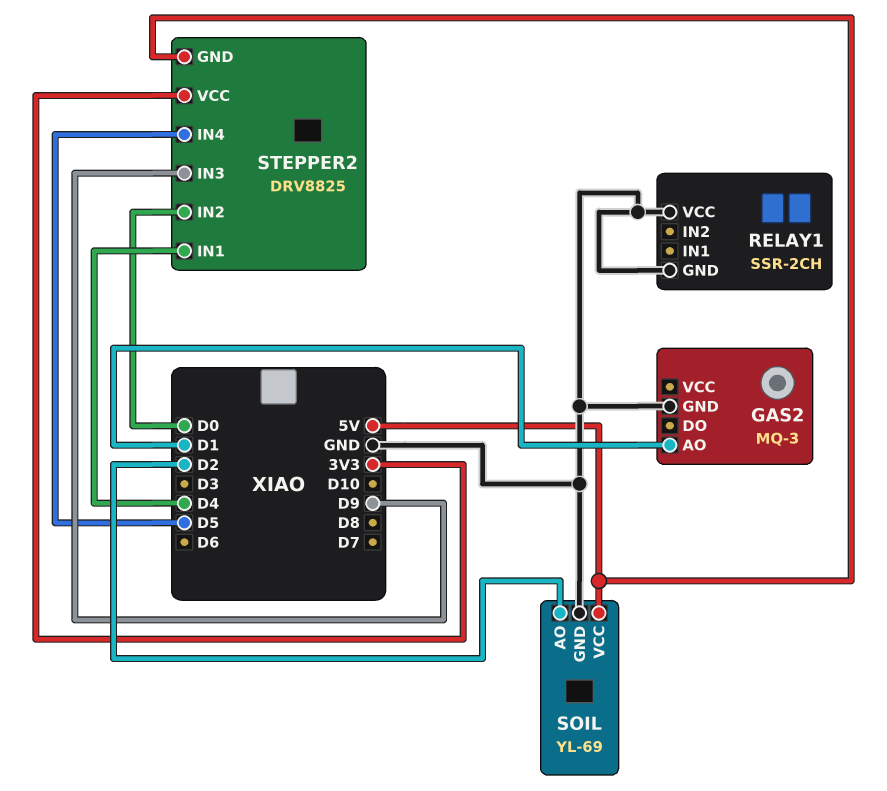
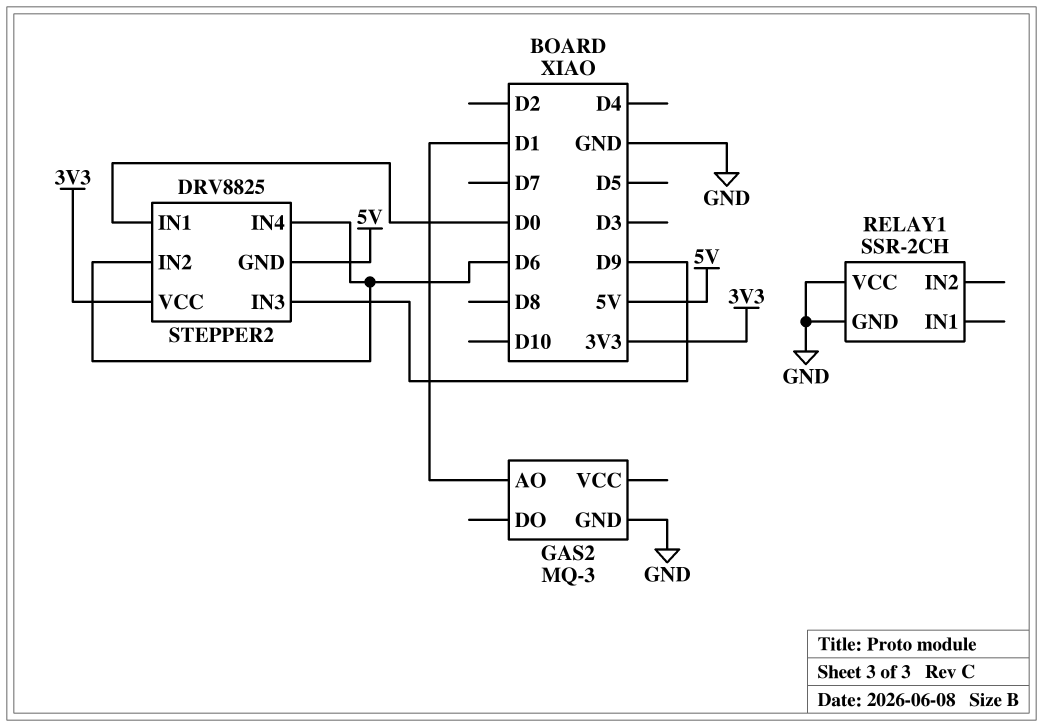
SOIL: YL-69 -> none
SOIL pin AO: D2 -> none
SOIL pin GND: GND -> none
SOIL pin VCC: 5V -> none
STEPPER2 pin IN1: D4 -> D0
STEPPER2 pin IN2: D0 -> D6
STEPPER2 pin IN4: D5 -> D6

